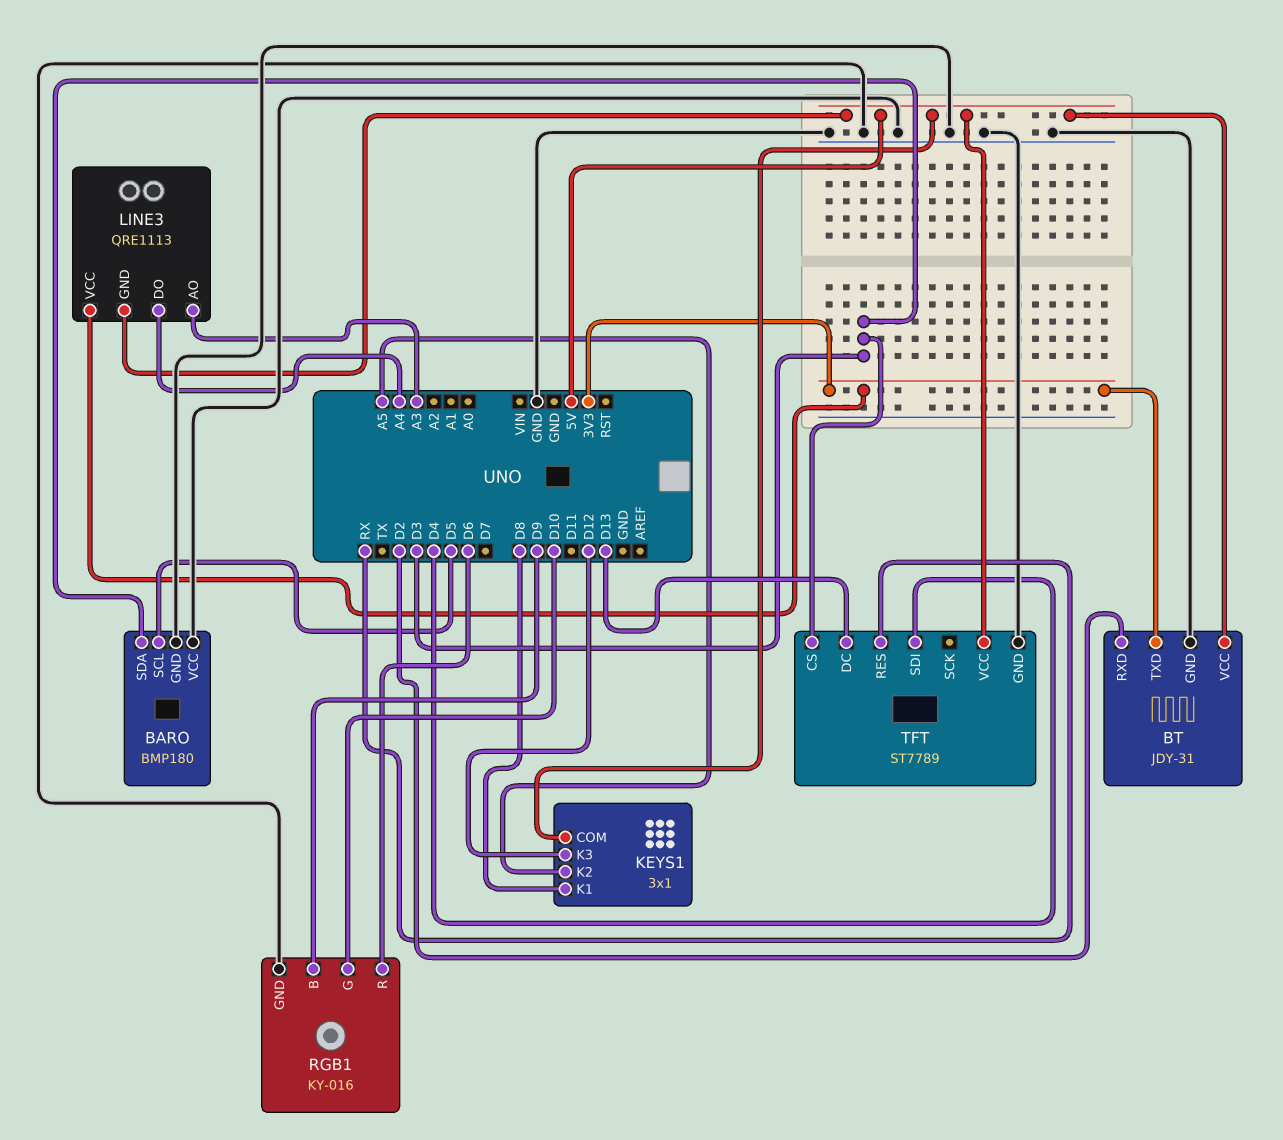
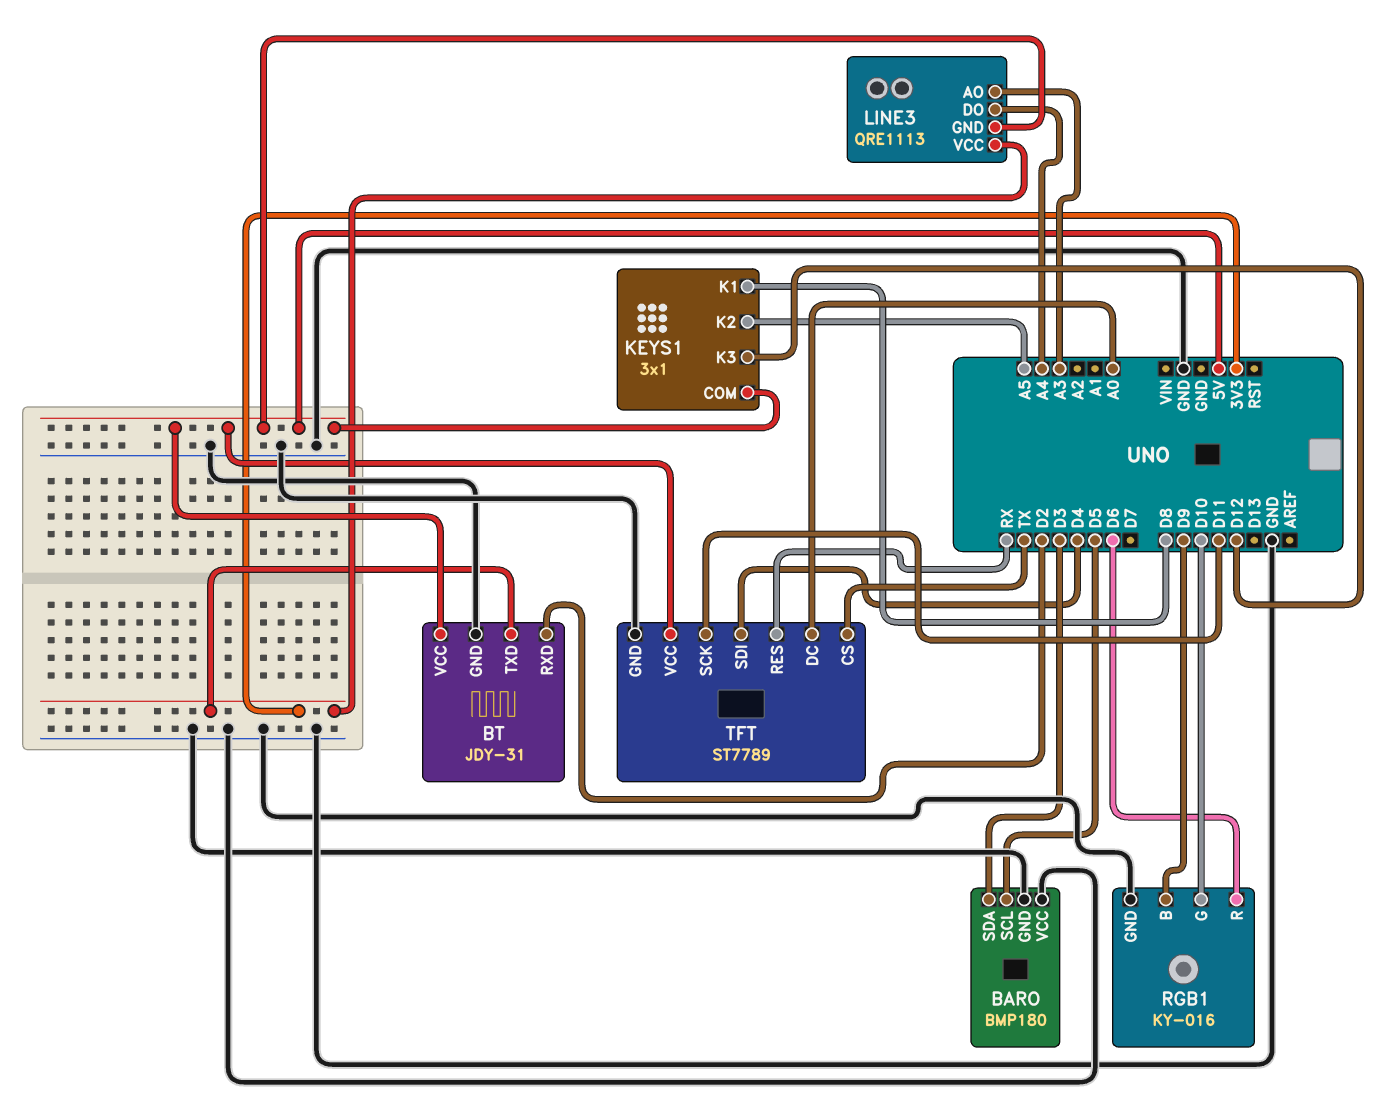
TFT pin CS: D3 -> TX
TFT pin DC: D13 -> A0
TFT pin SCK: none -> D11

